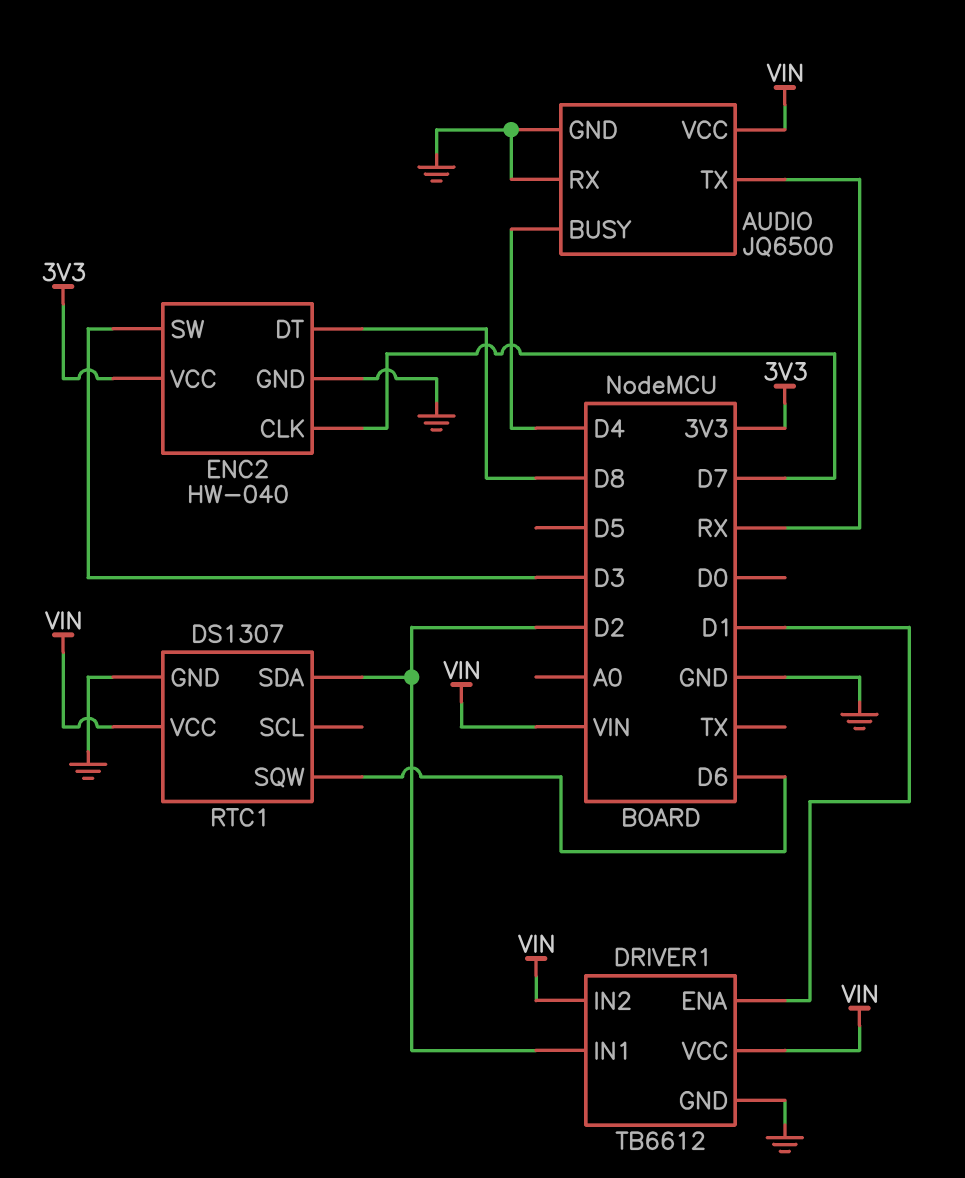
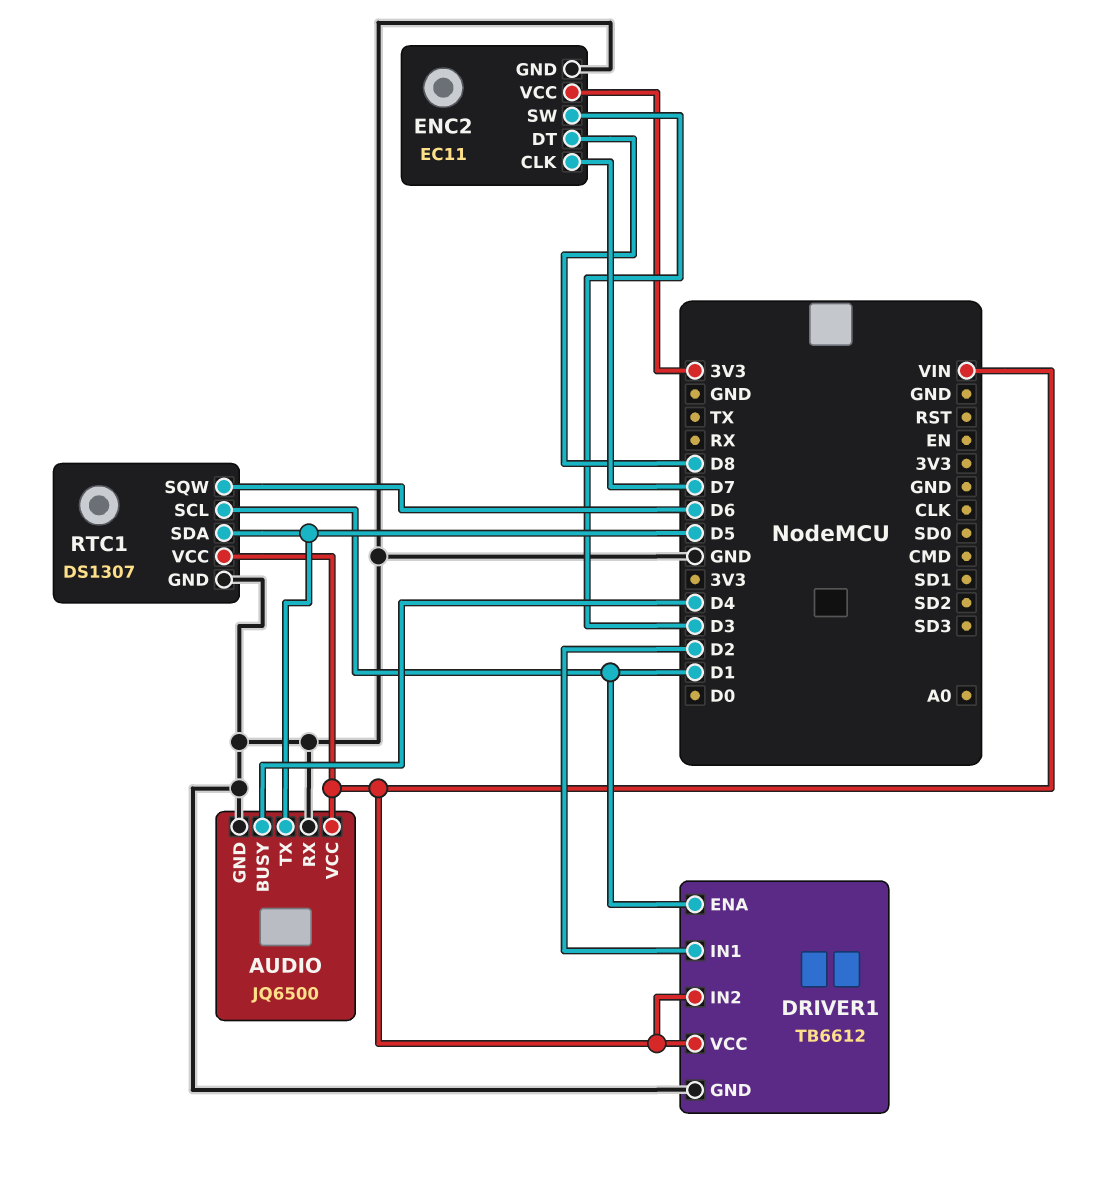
AUDIO pin TX: RX -> D5
ENC2: HW-040 -> EC11
RTC1 pin SCL: none -> D1
RTC1 pin SDA: D2 -> D5

